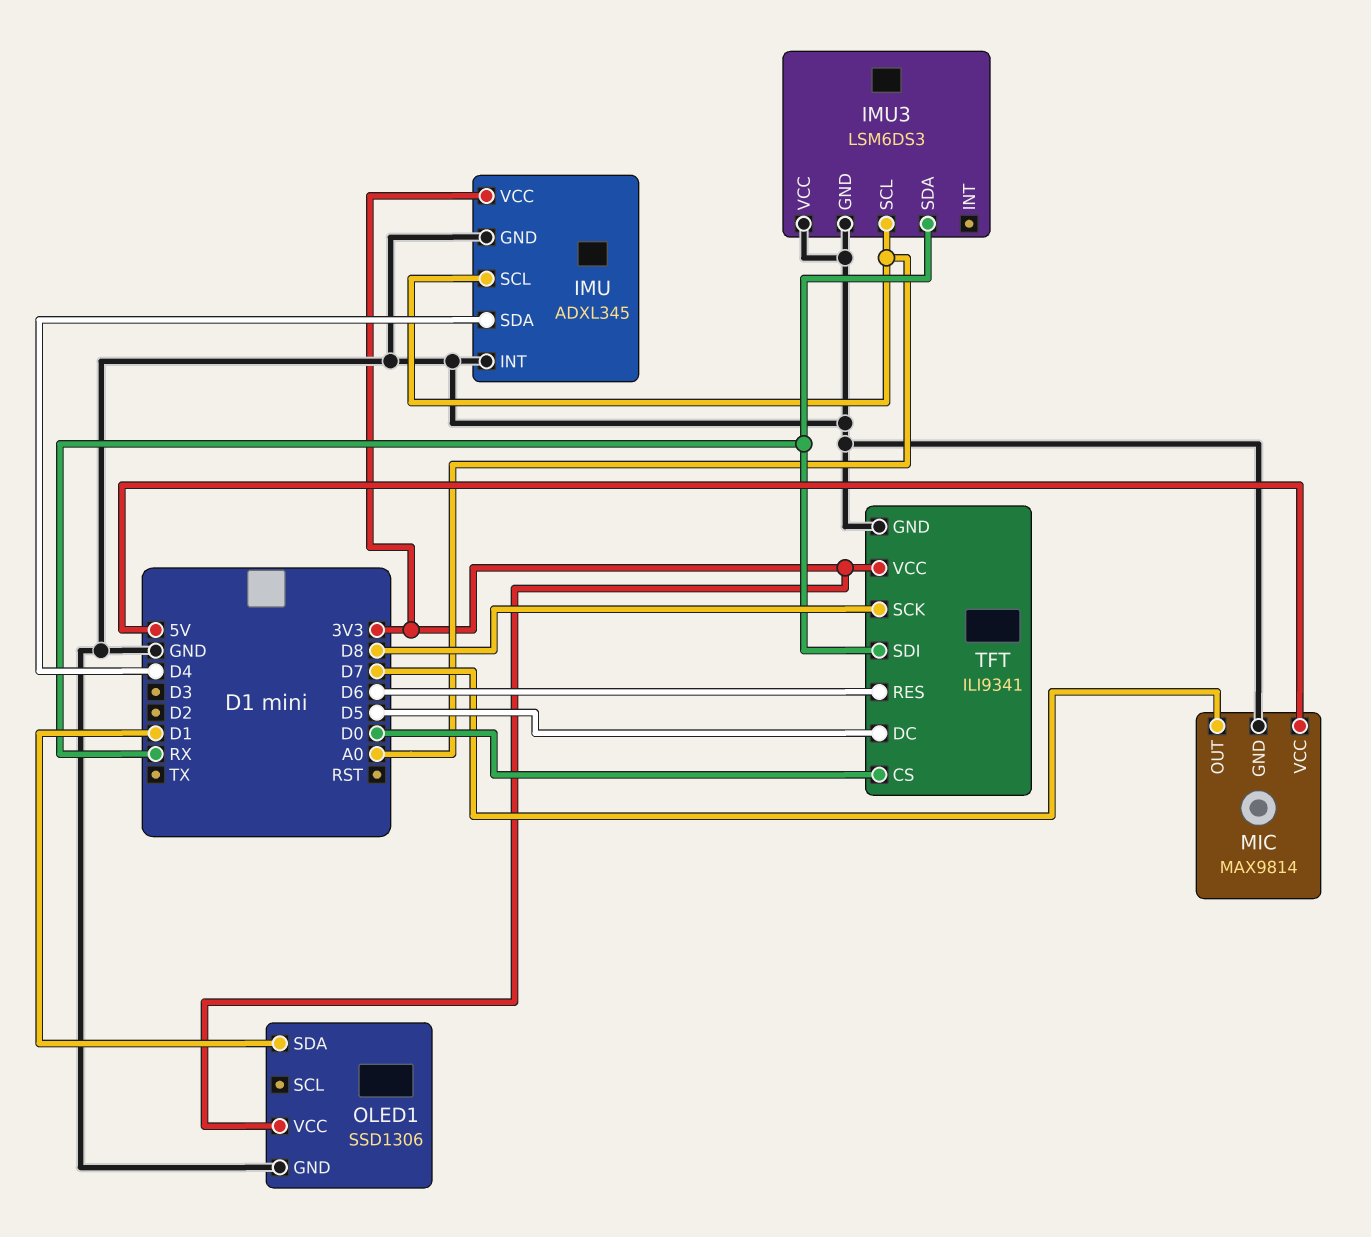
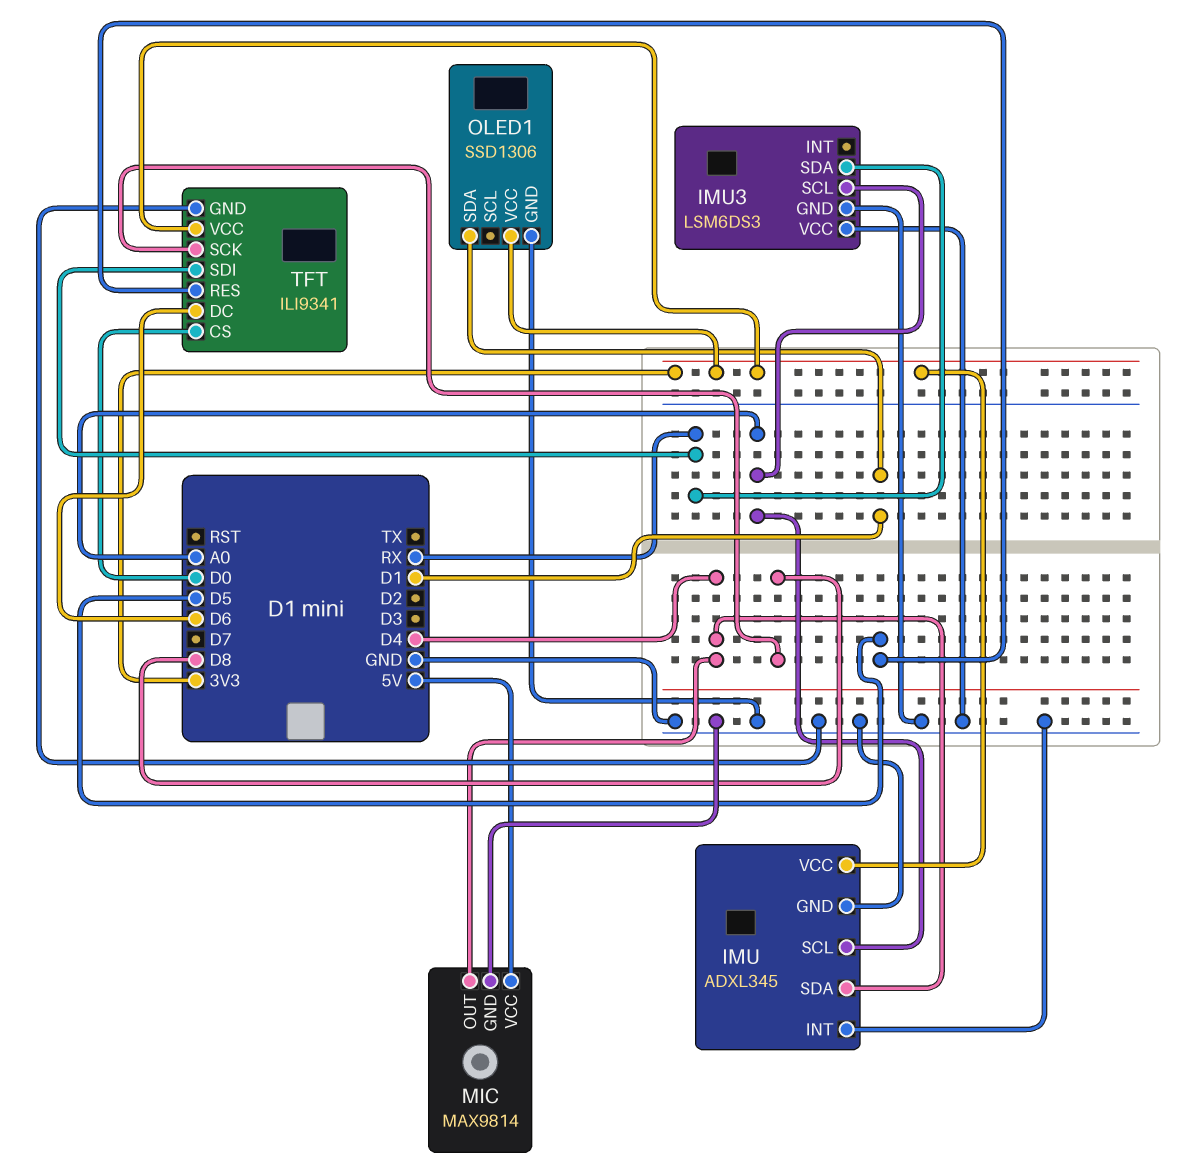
MIC pin OUT: D7 -> D4
TFT pin DC: D5 -> D6
TFT pin RES: D6 -> D5

